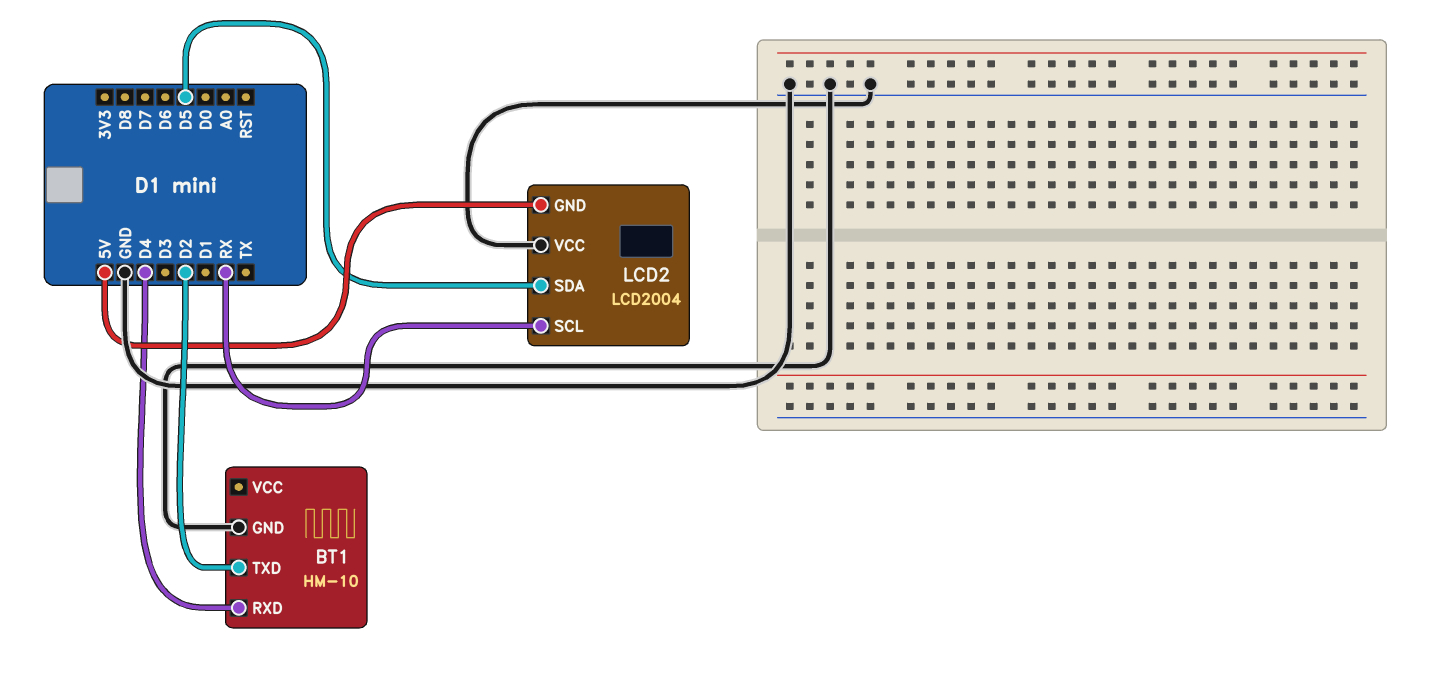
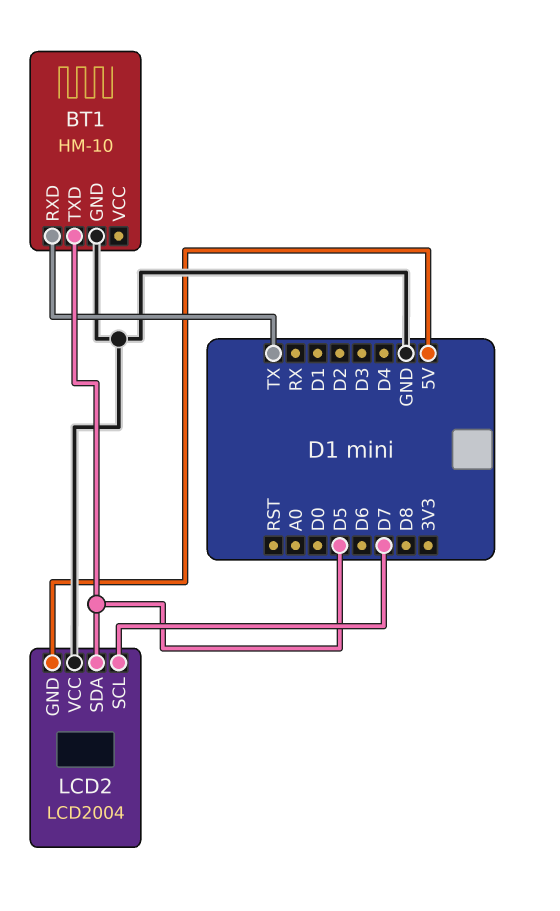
BT1 pin RXD: D4 -> TX
BT1 pin TXD: D2 -> D5
LCD2 pin SCL: RX -> D7

